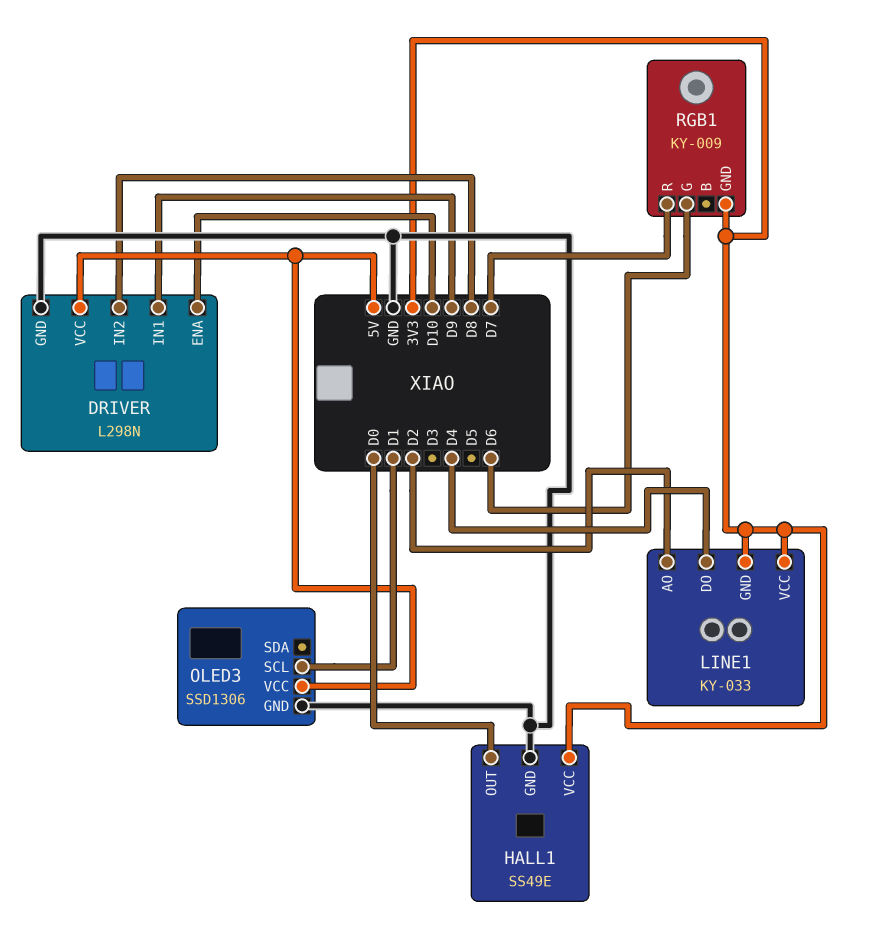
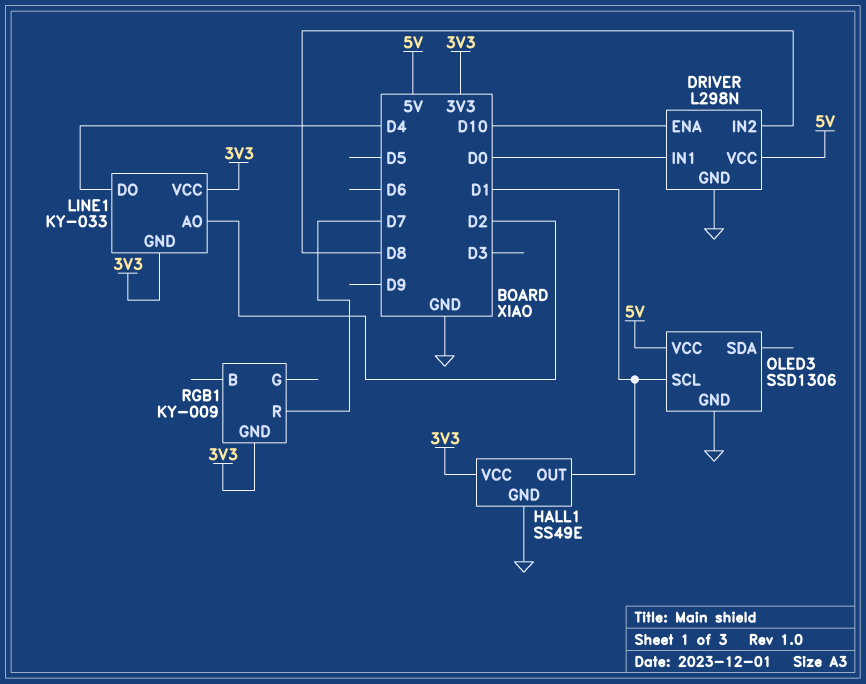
DRIVER pin IN1: D9 -> D0
HALL1 pin OUT: D0 -> D1
RGB1 pin G: D6 -> none

